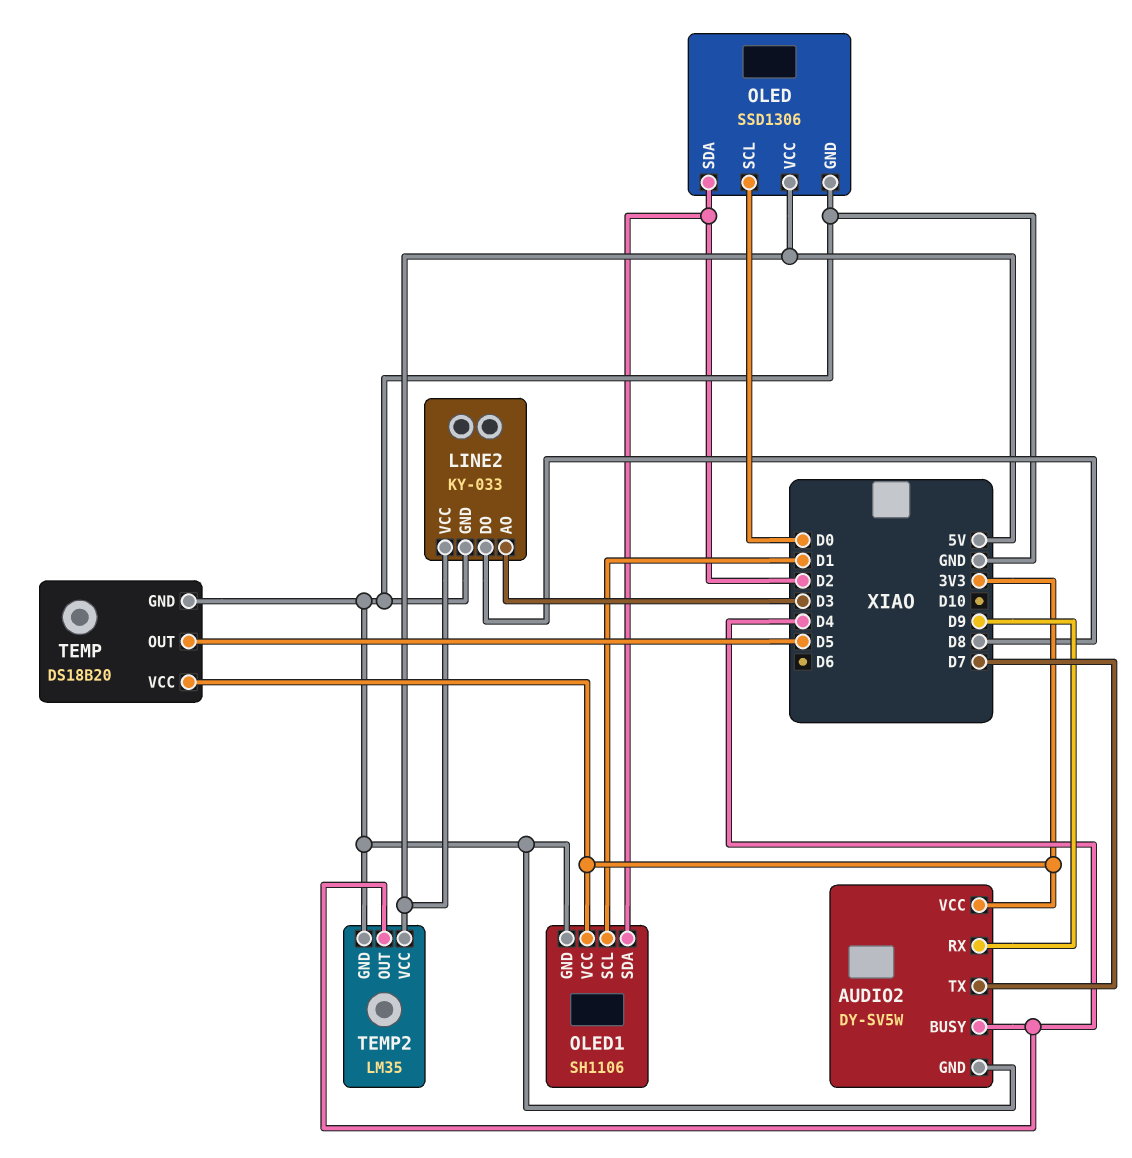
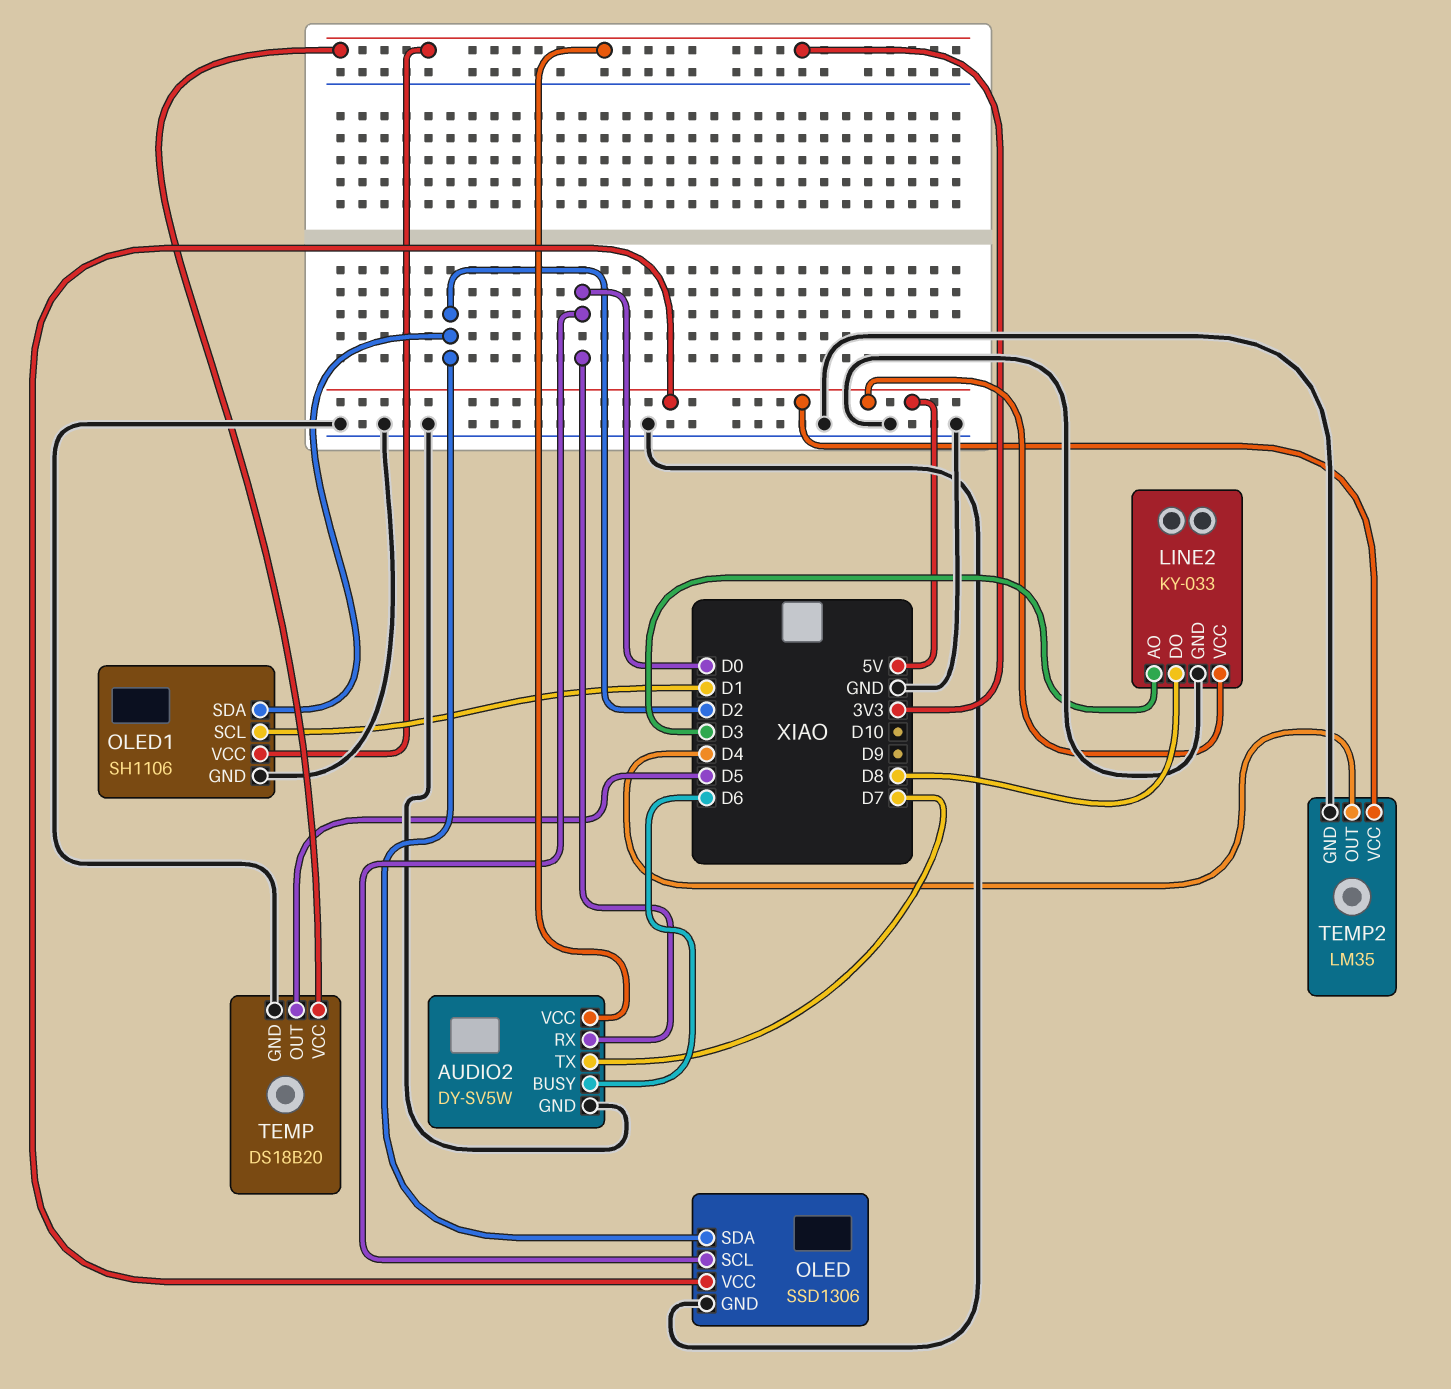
AUDIO2 pin BUSY: D4 -> D6
AUDIO2 pin RX: D9 -> D0

